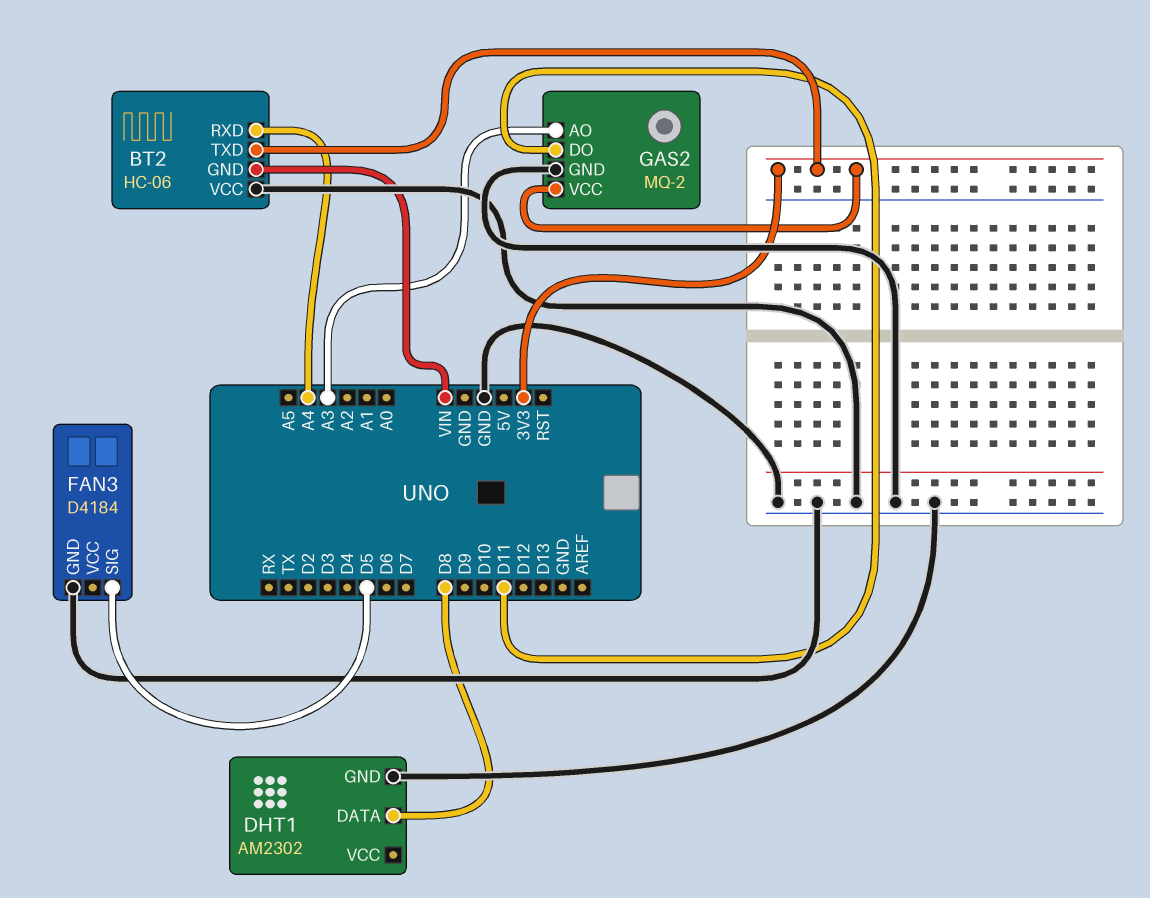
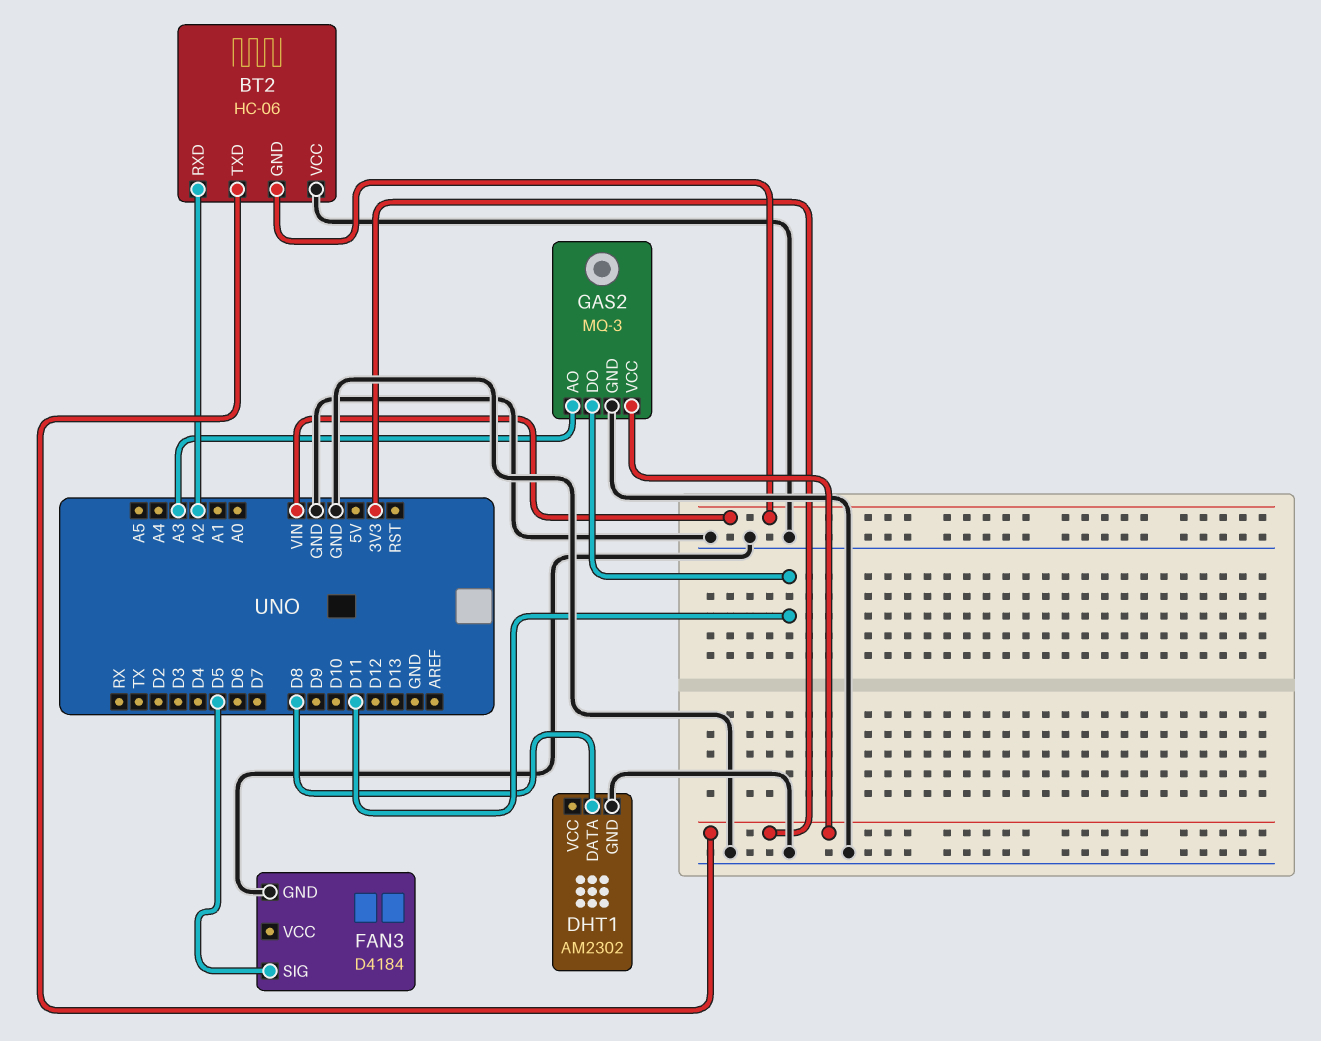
BT2 pin RXD: A4 -> A2
GAS2: MQ-2 -> MQ-3

